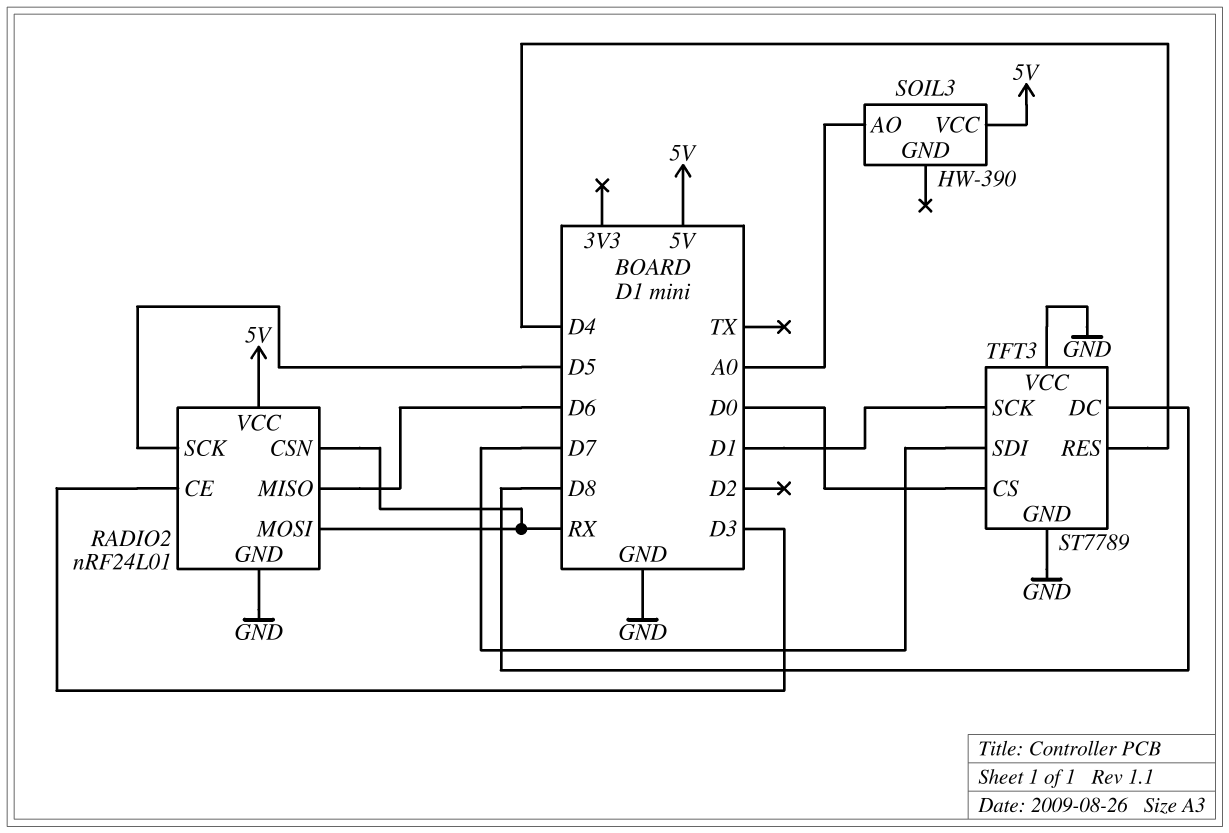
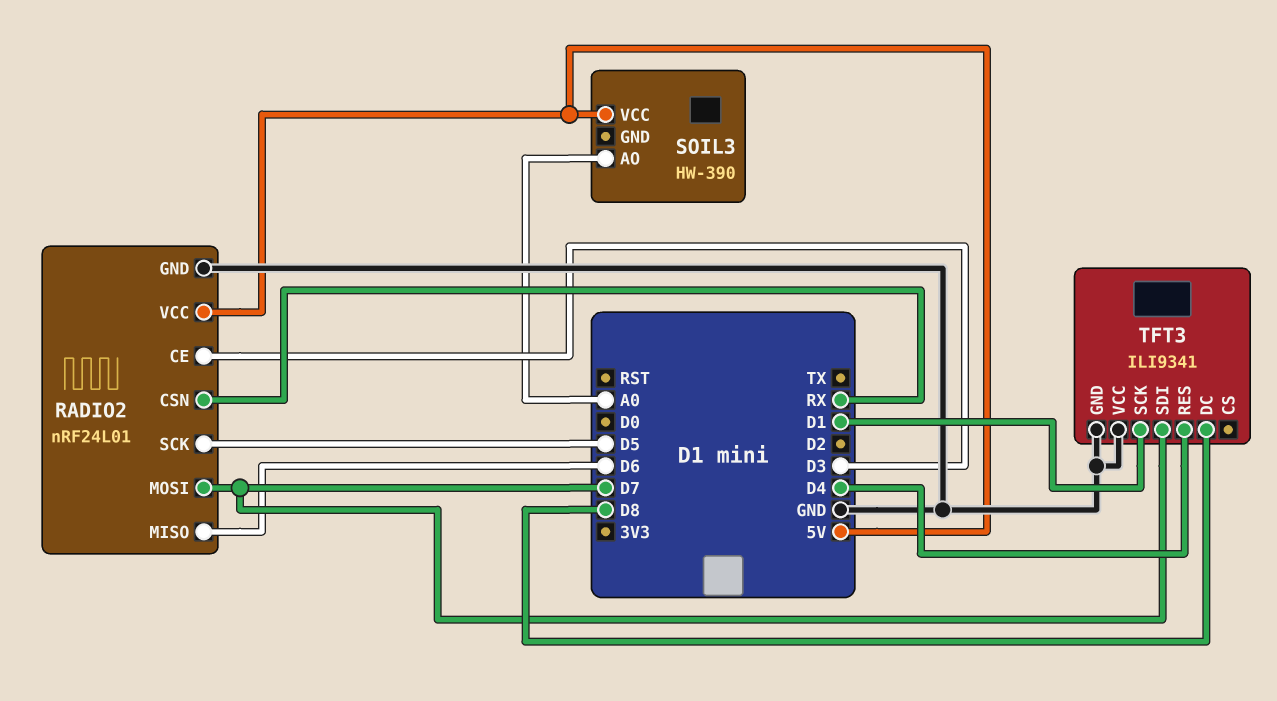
RADIO2 pin MOSI: RX -> D7
TFT3: ST7789 -> ILI9341
TFT3 pin CS: D0 -> none

